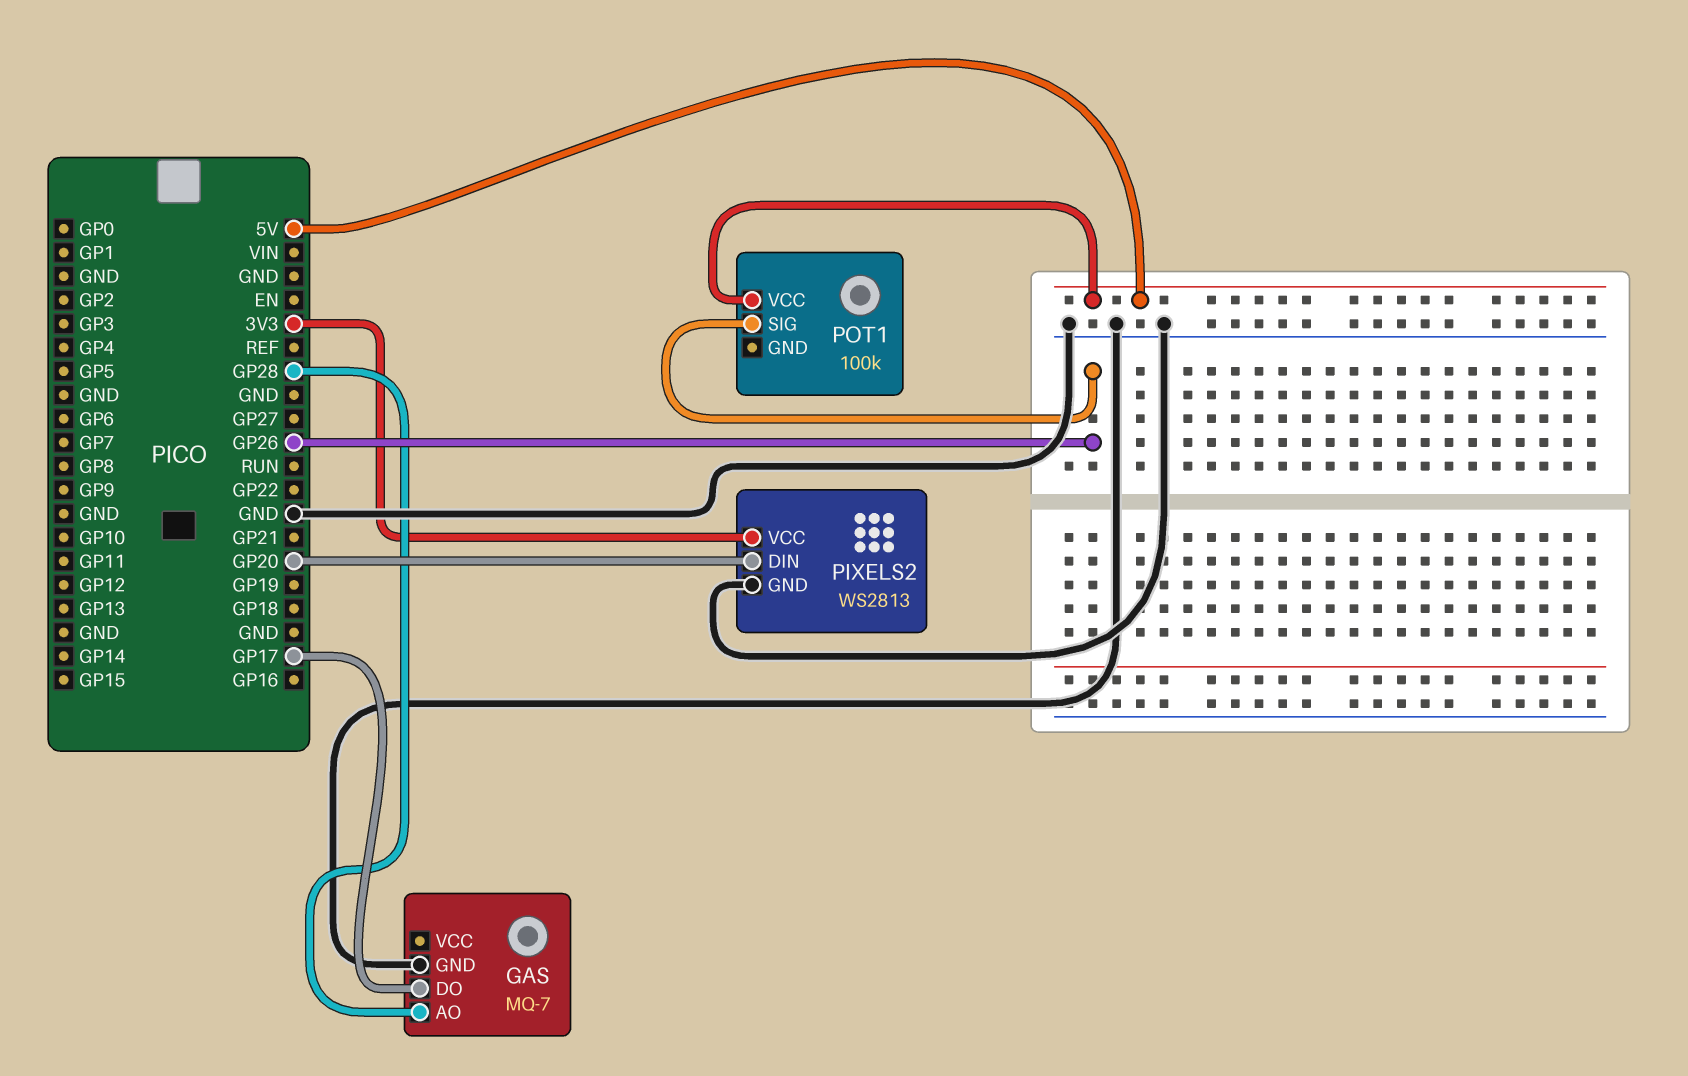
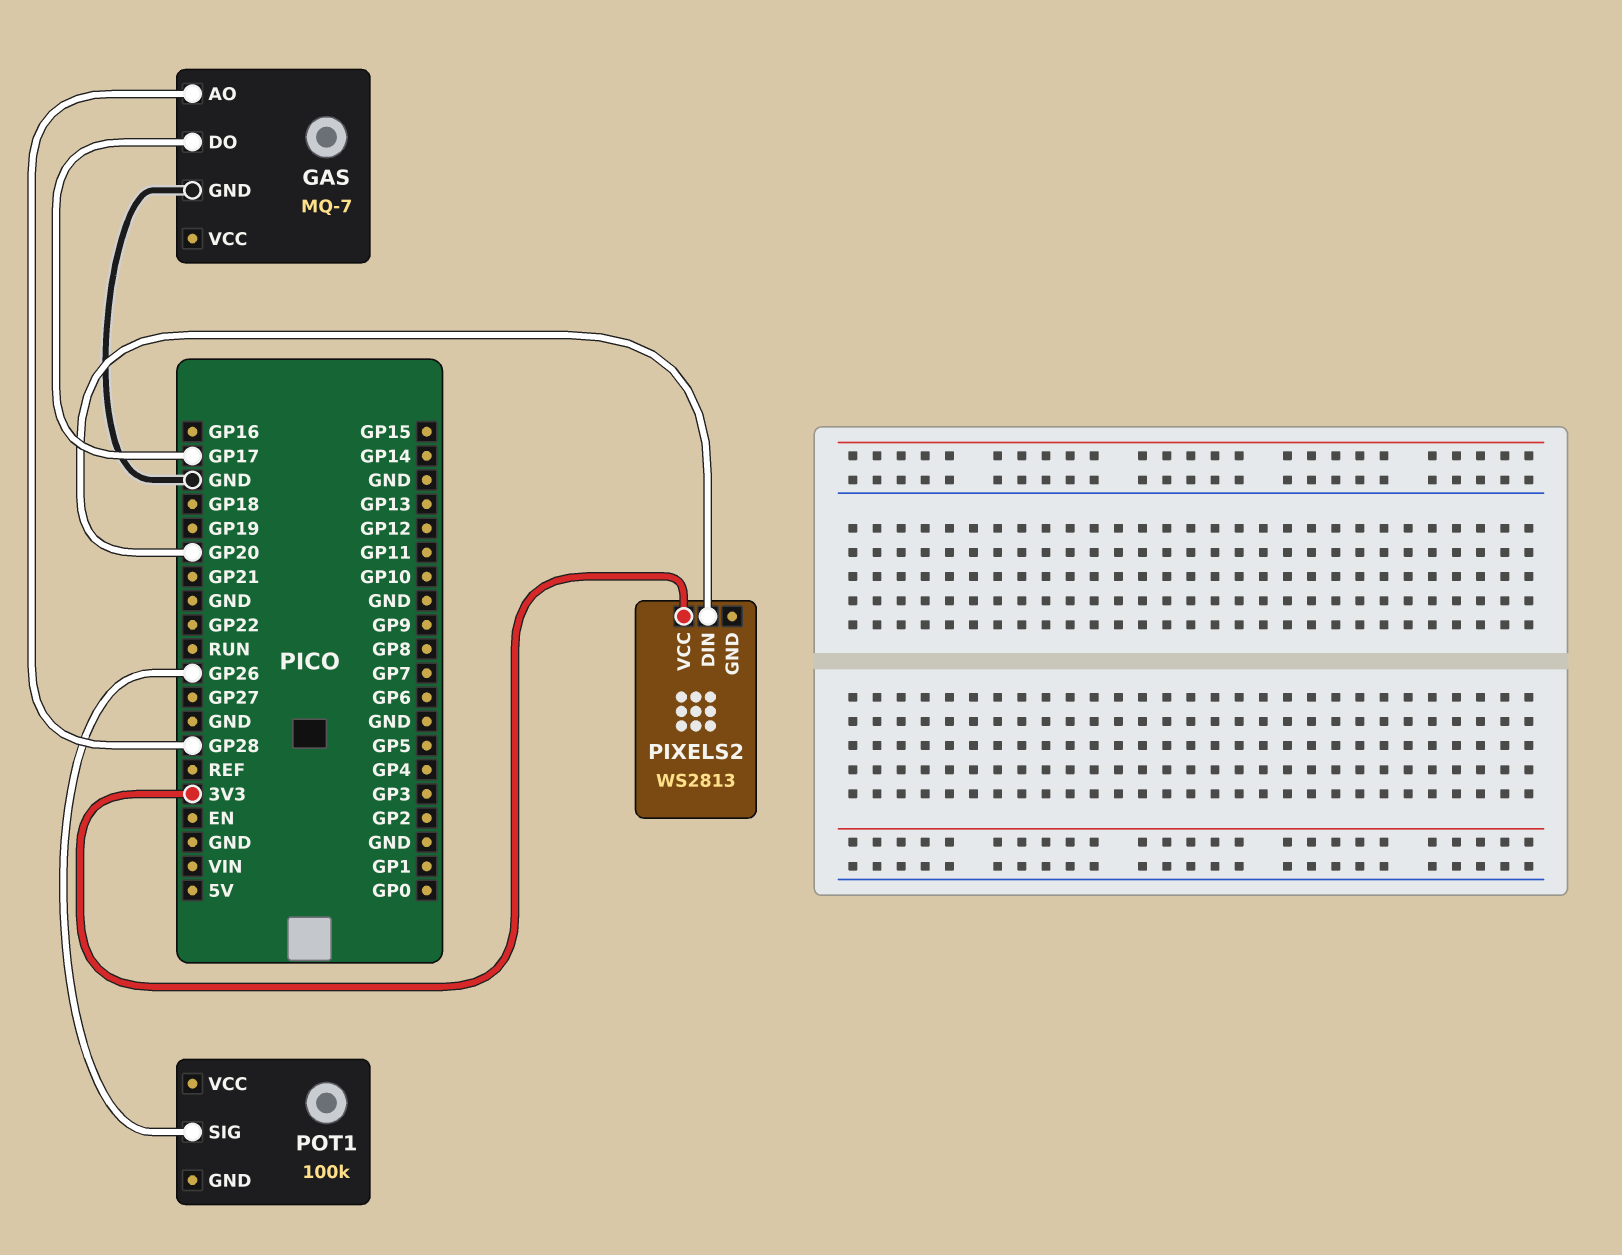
PIXELS2 pin GND: GND -> none
POT1 pin VCC: 5V -> none

